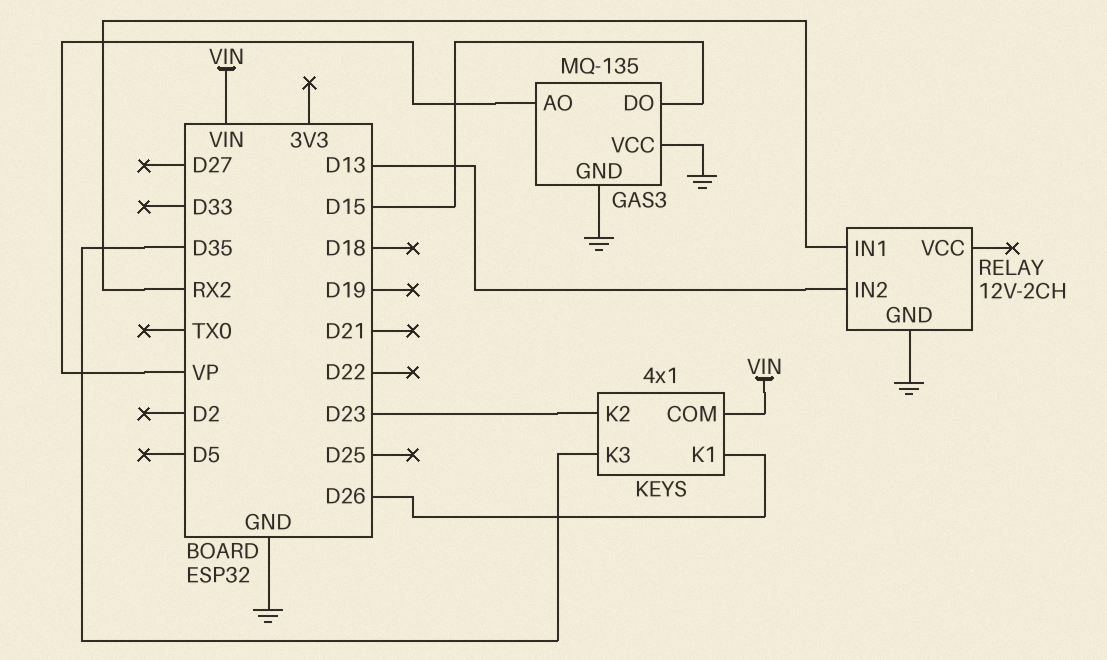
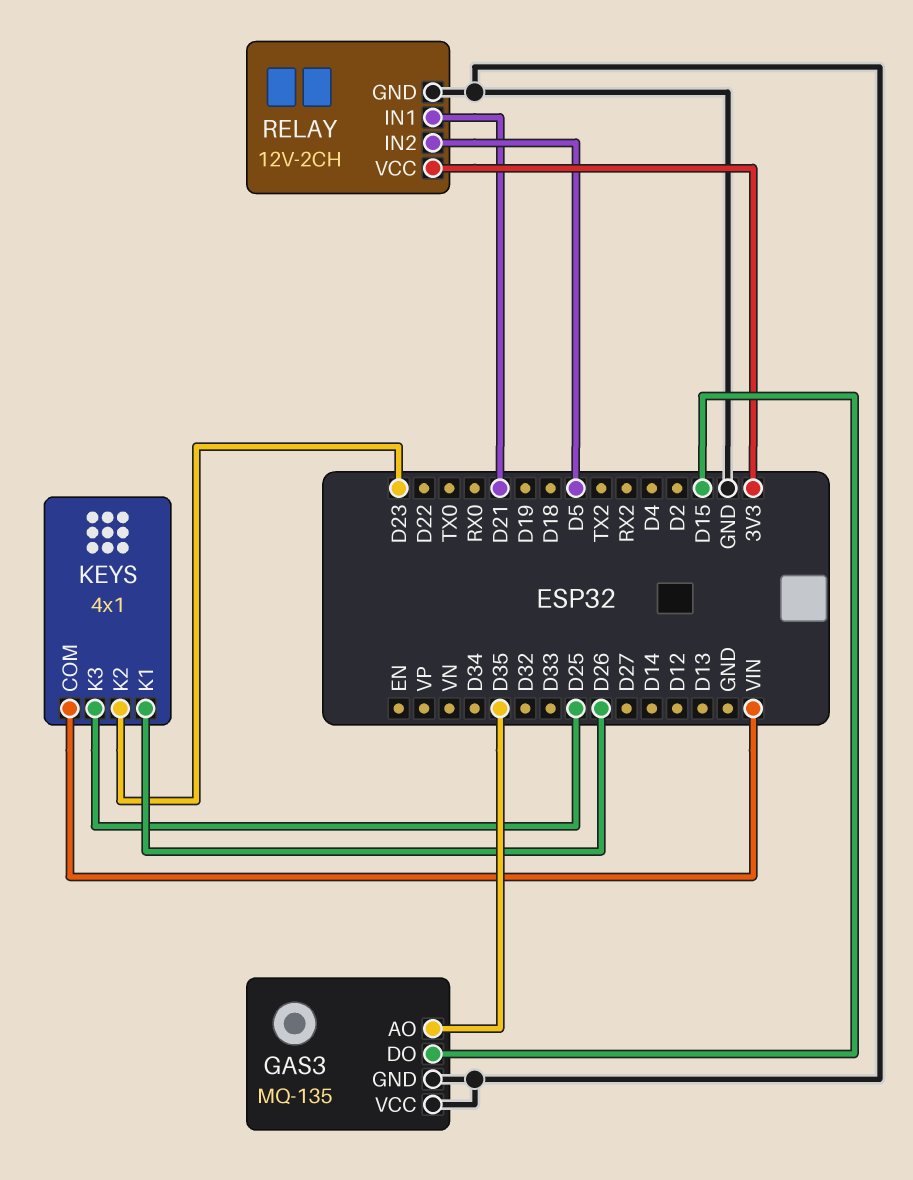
GAS3 pin AO: VP -> D35
KEYS pin K3: D35 -> D25
RELAY pin IN1: RX2 -> D21
RELAY pin IN2: D13 -> D5
RELAY pin VCC: none -> 3V3

